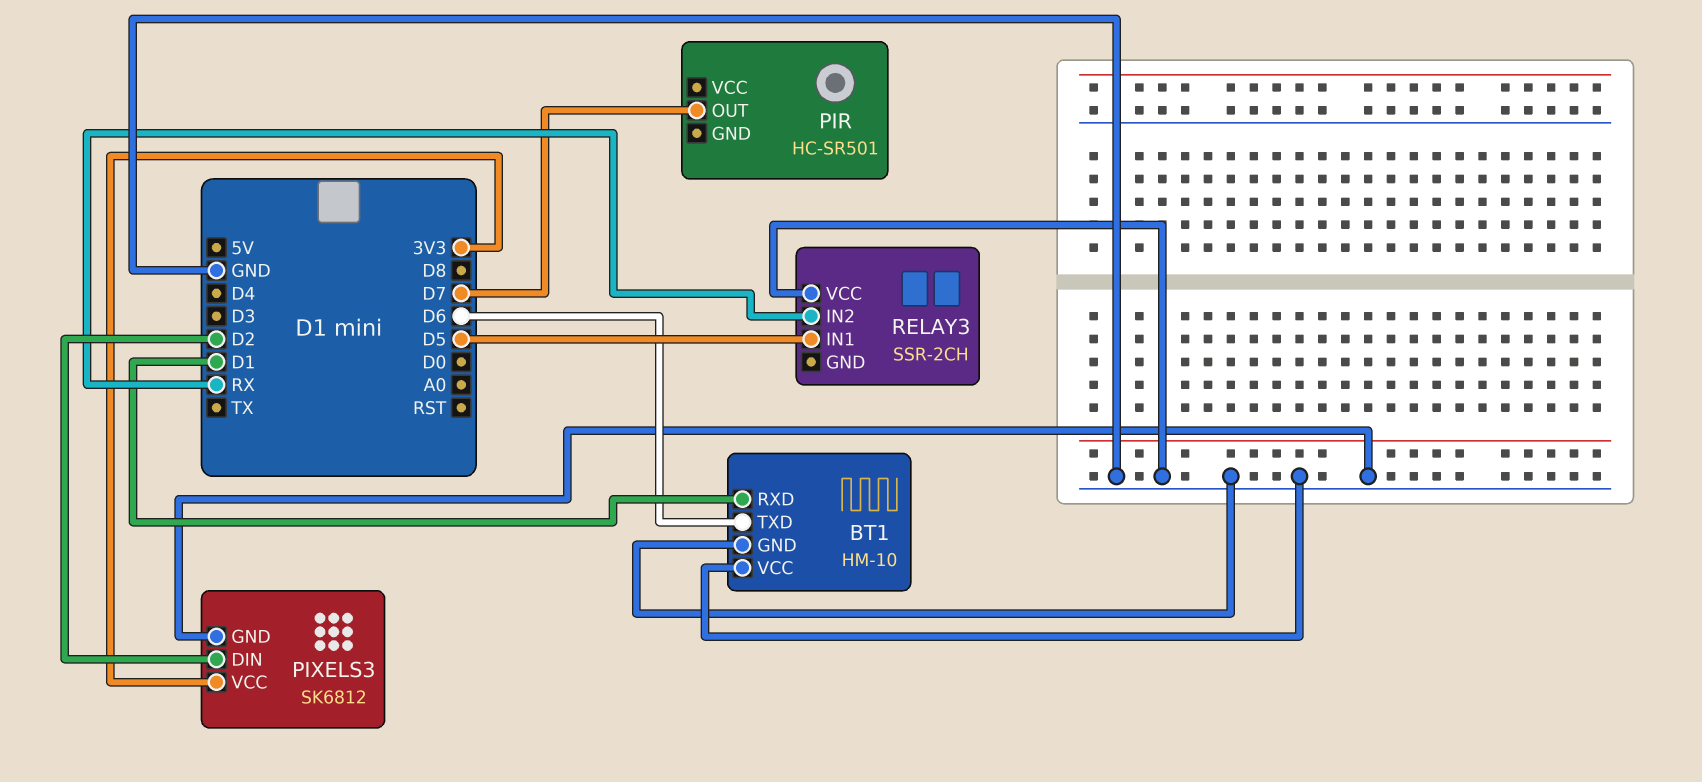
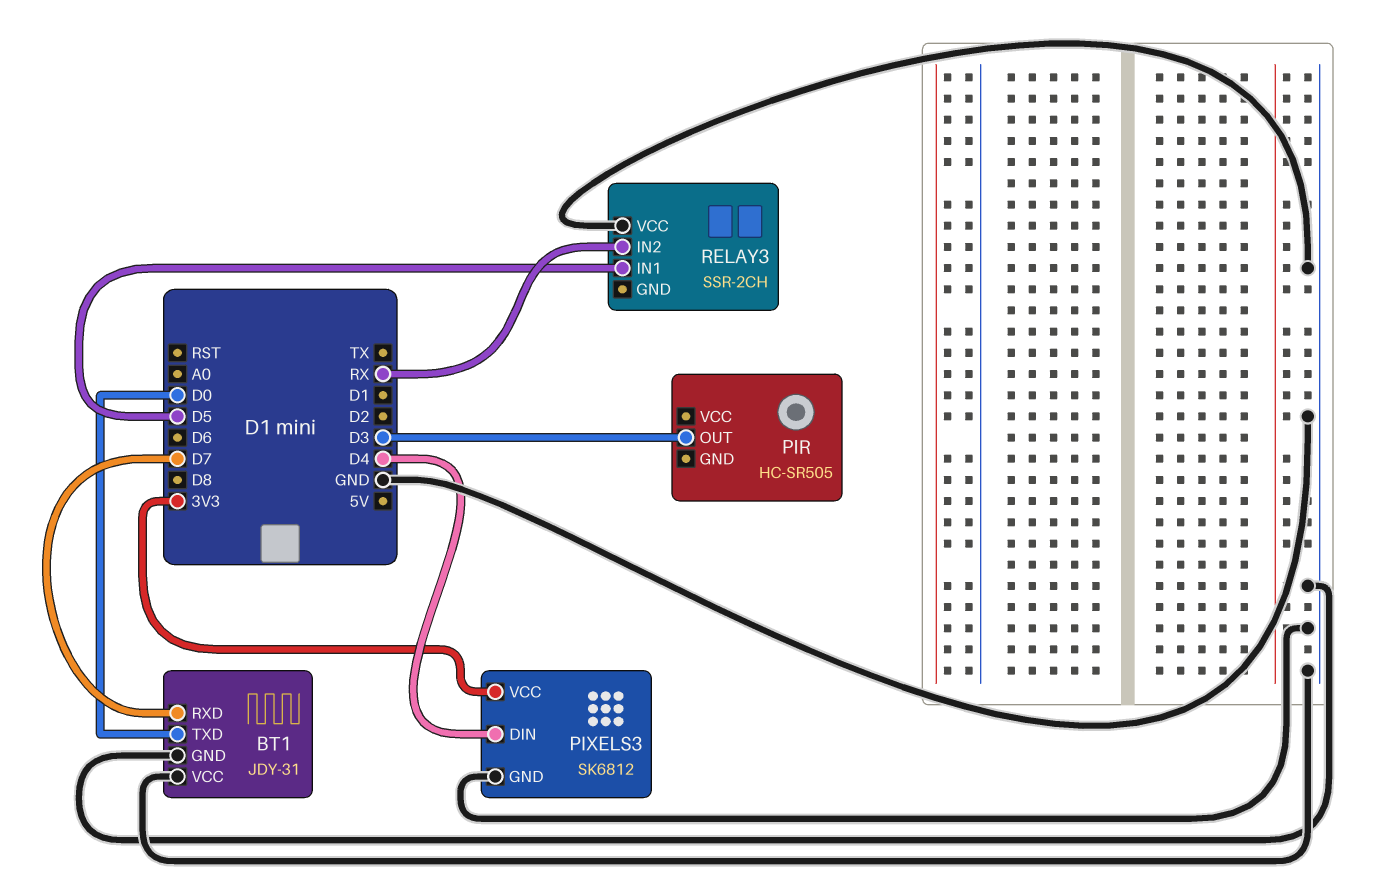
BT1: HM-10 -> JDY-31
BT1 pin RXD: D1 -> D7
BT1 pin TXD: D6 -> D0
PIR: HC-SR501 -> HC-SR505
PIR pin OUT: D7 -> D3
PIXELS3 pin DIN: D2 -> D4

